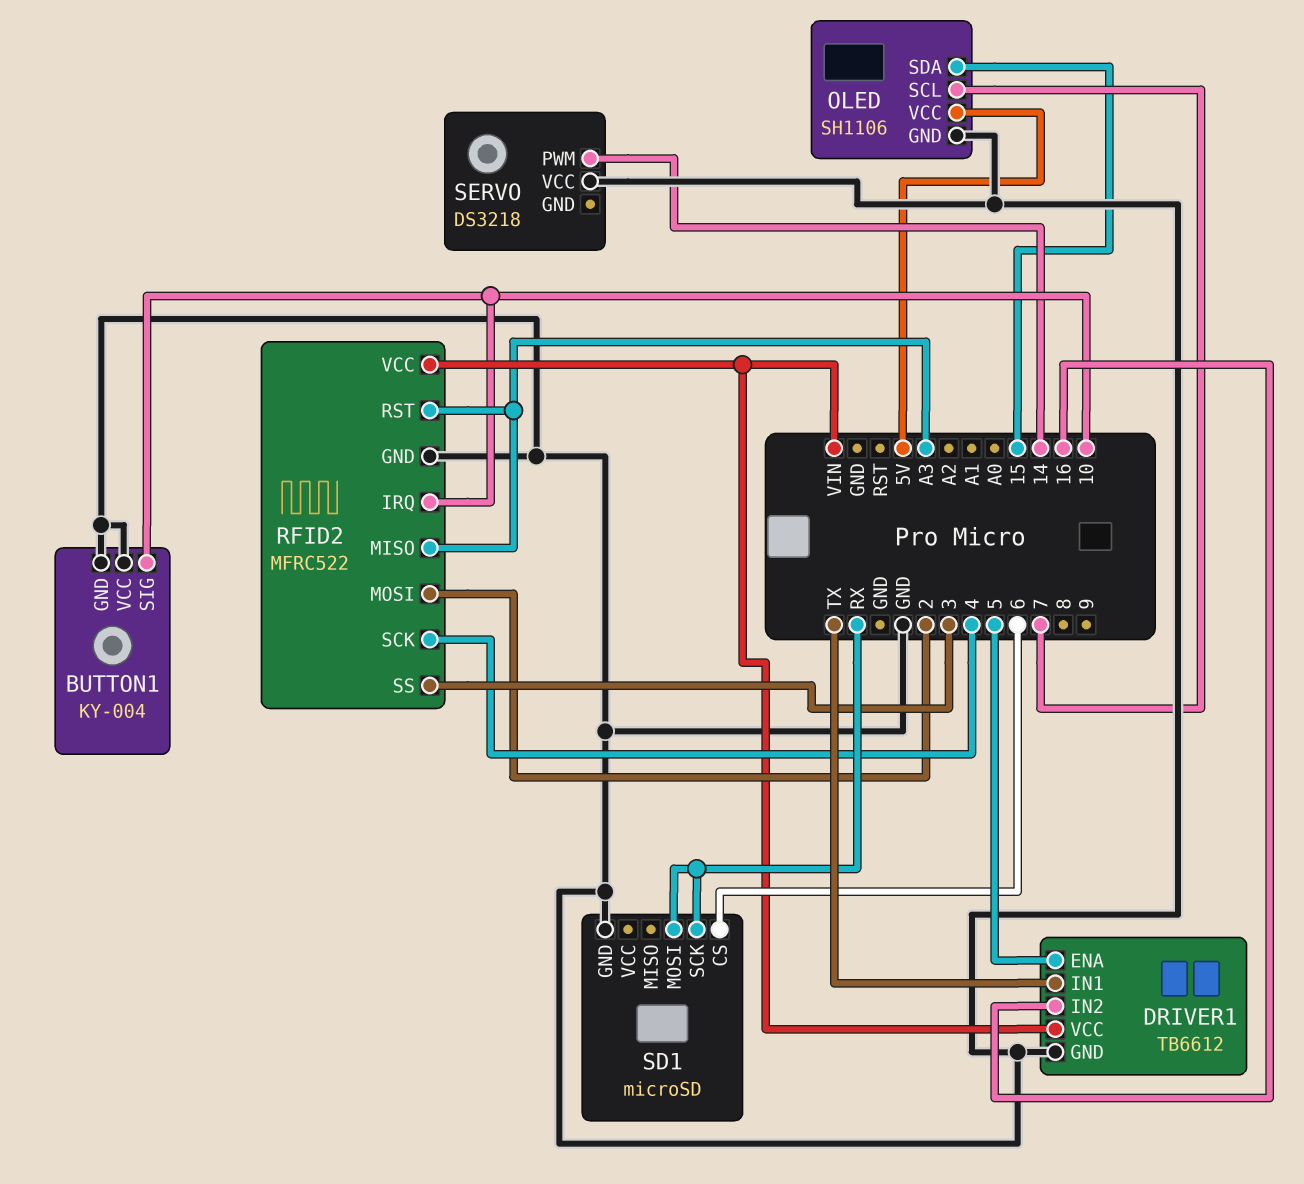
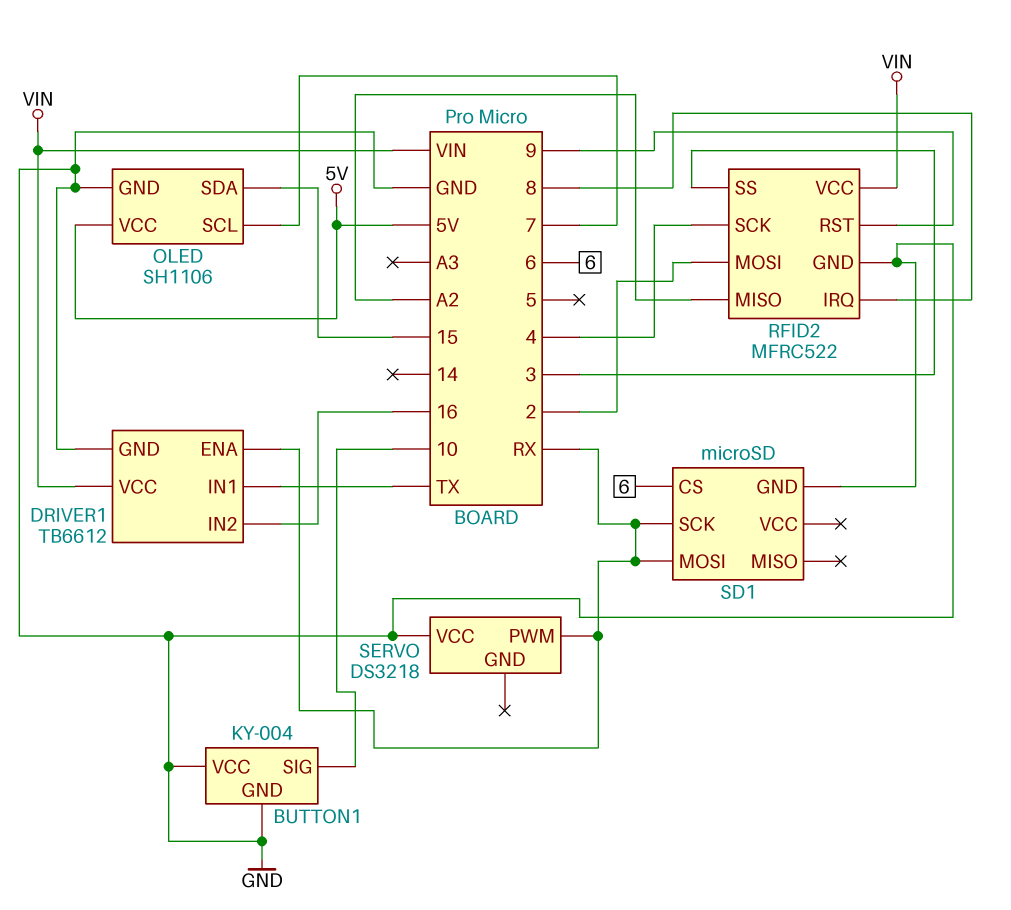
DRIVER1 pin ENA: 5 -> RX
RFID2 pin IRQ: 10 -> 8
RFID2 pin MISO: A3 -> A2
RFID2 pin RST: A3 -> 9
SERVO pin PWM: 14 -> RX

